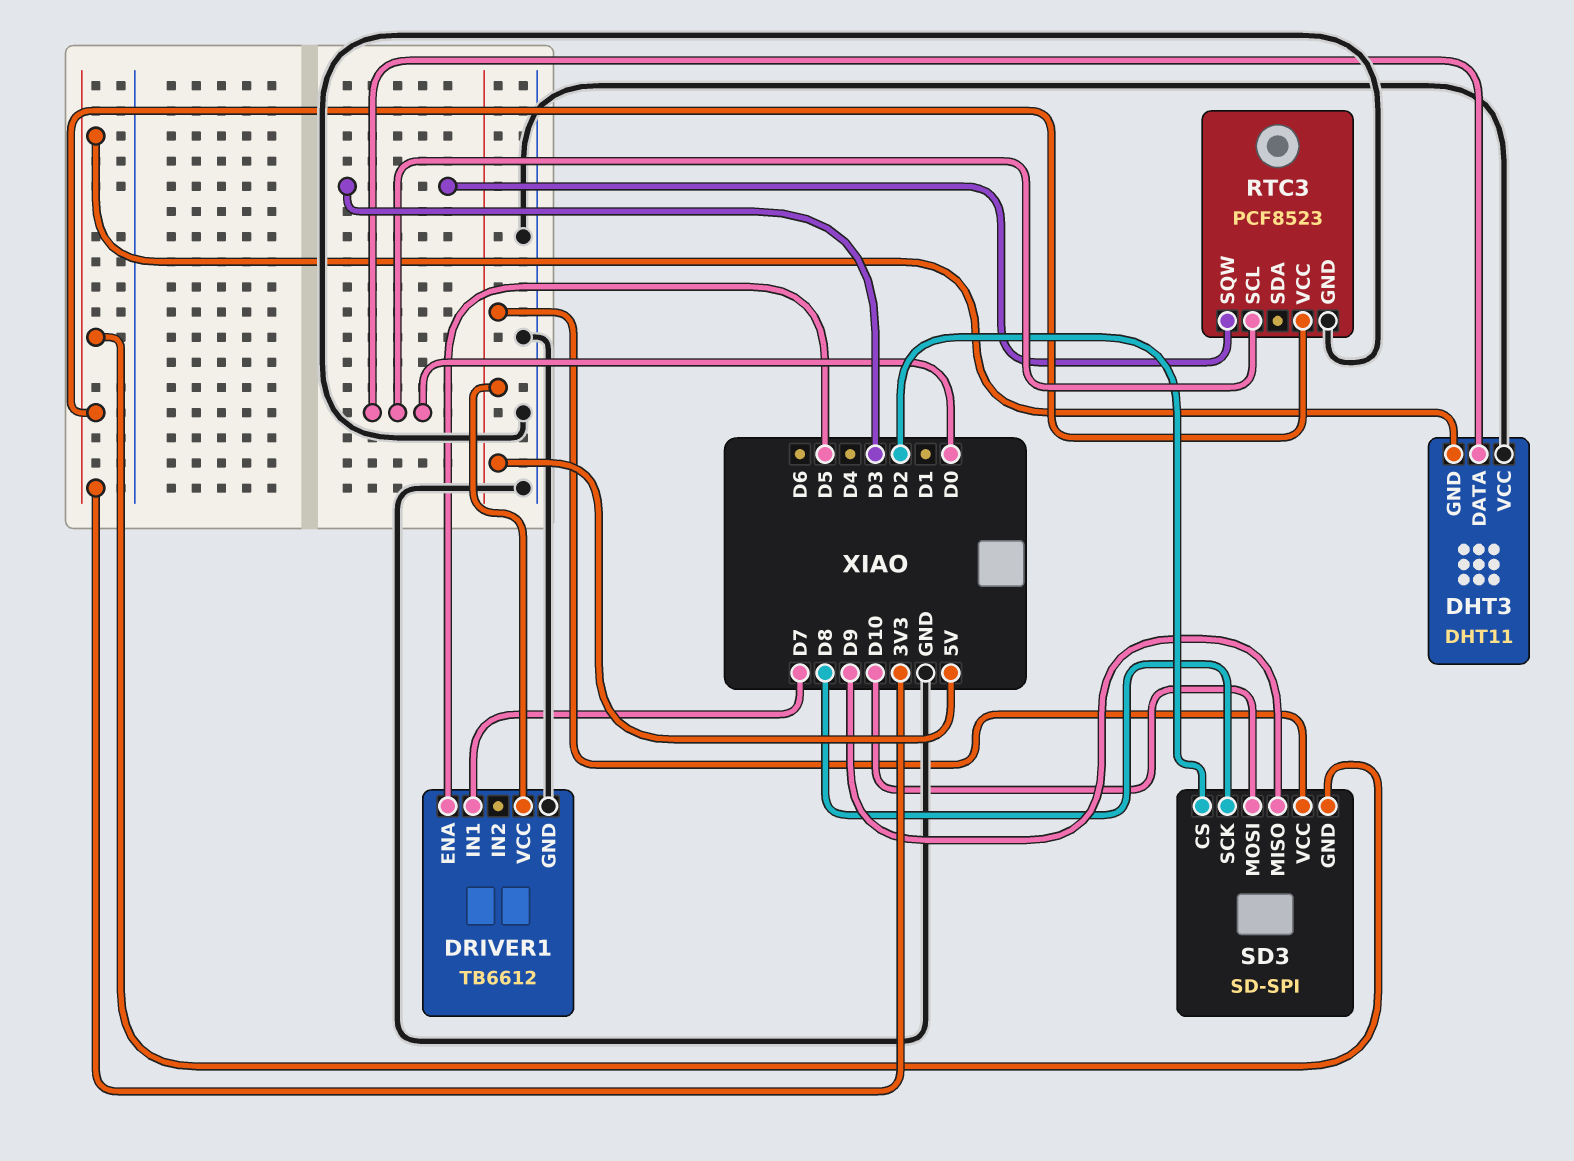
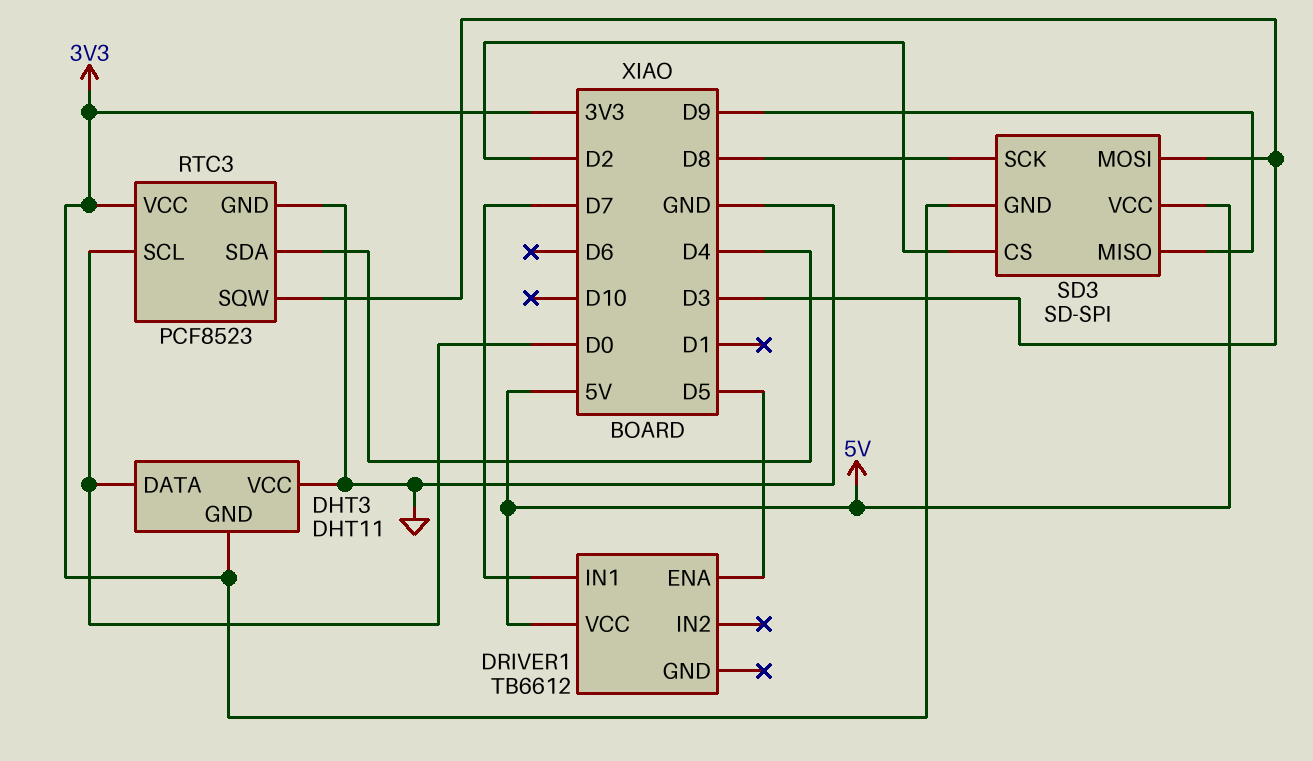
DRIVER1 pin GND: GND -> none
RTC3 pin SDA: none -> D4
SD3 pin MOSI: D10 -> D3

